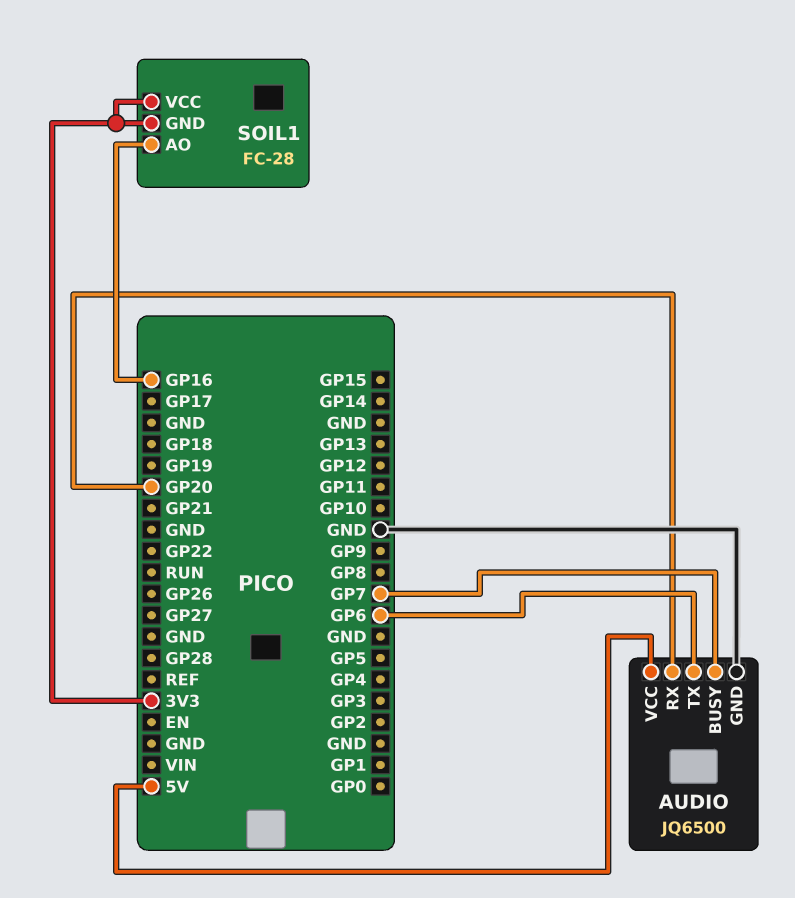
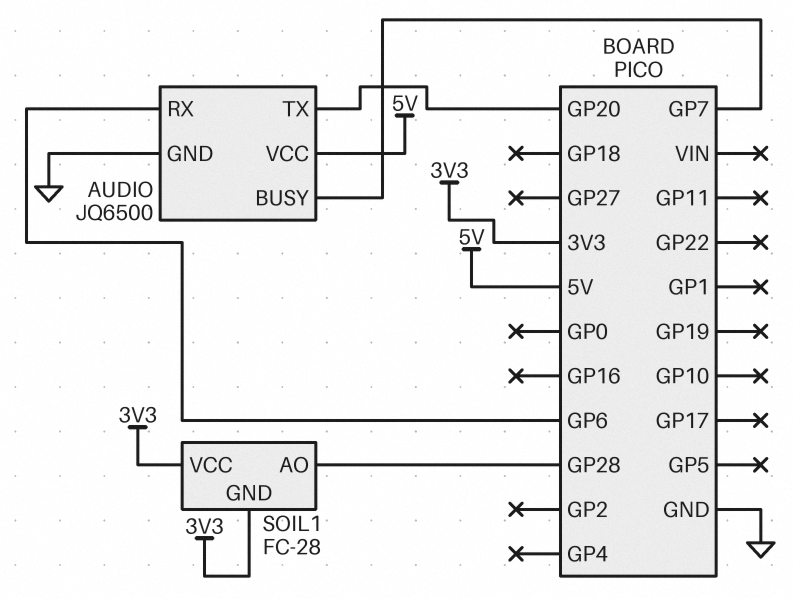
AUDIO pin RX: GP20 -> GP6
AUDIO pin TX: GP6 -> GP20
SOIL1 pin AO: GP16 -> GP28

